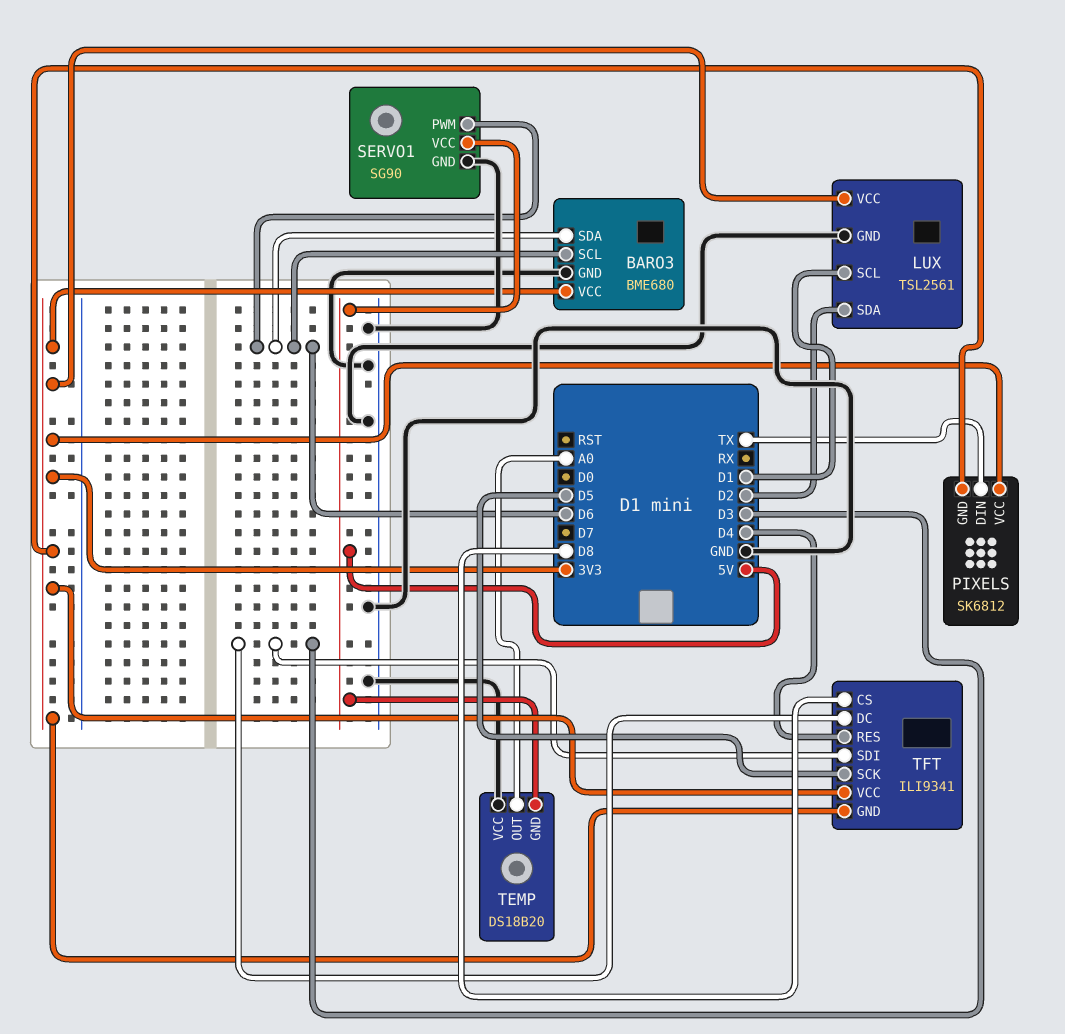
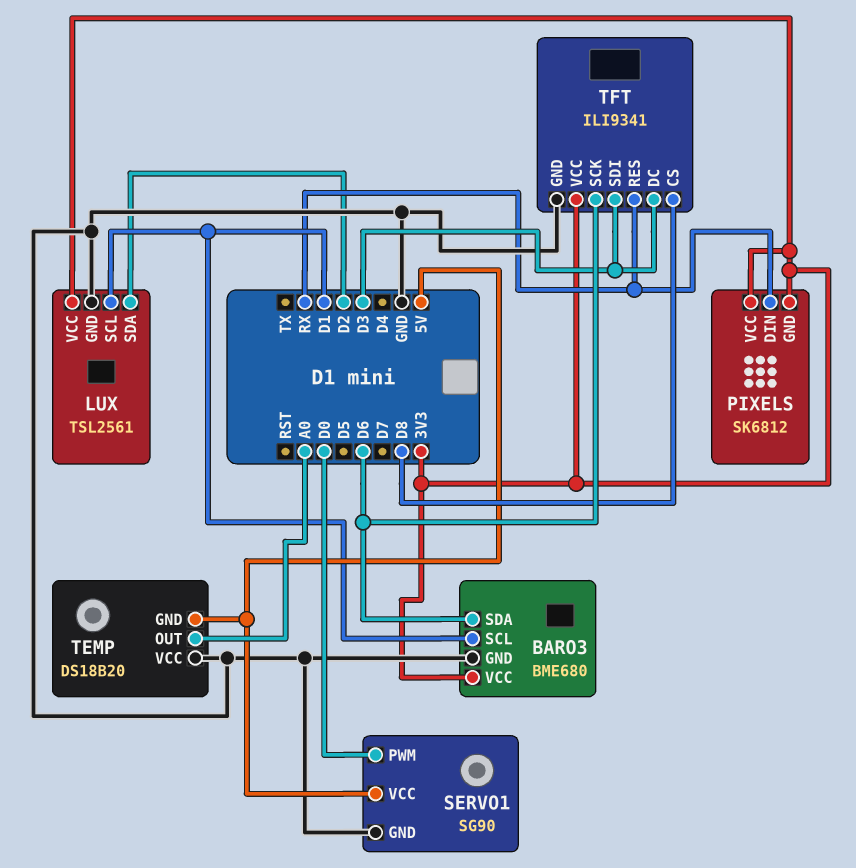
BARO3 pin SCL: D6 -> D1
PIXELS pin DIN: TX -> RX
SERVO1 pin PWM: D6 -> D0
TFT pin GND: 3V3 -> GND
TFT pin RES: D4 -> RX
TFT pin SCK: D5 -> D6

